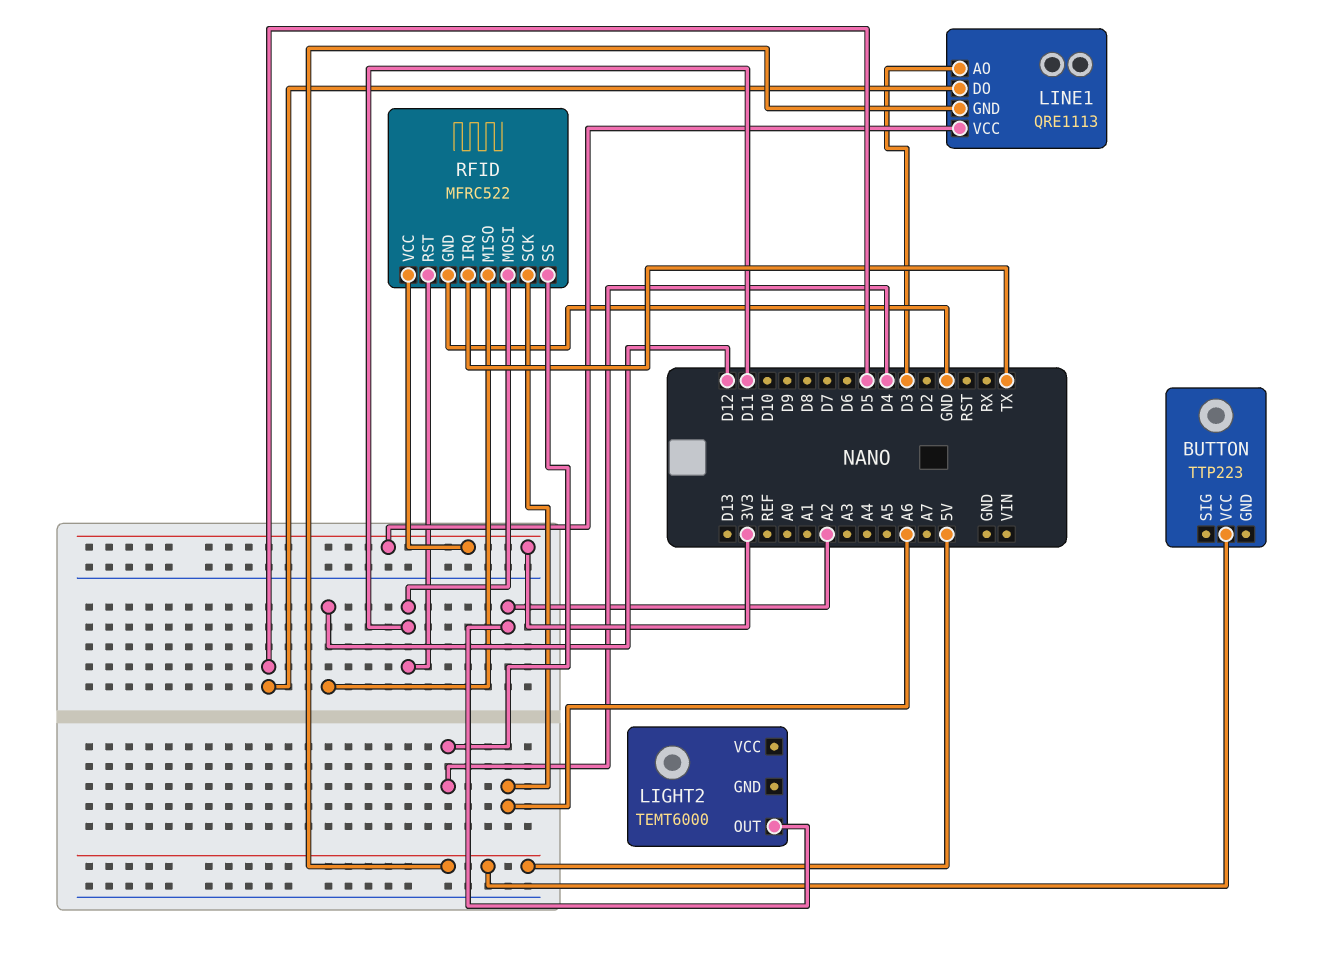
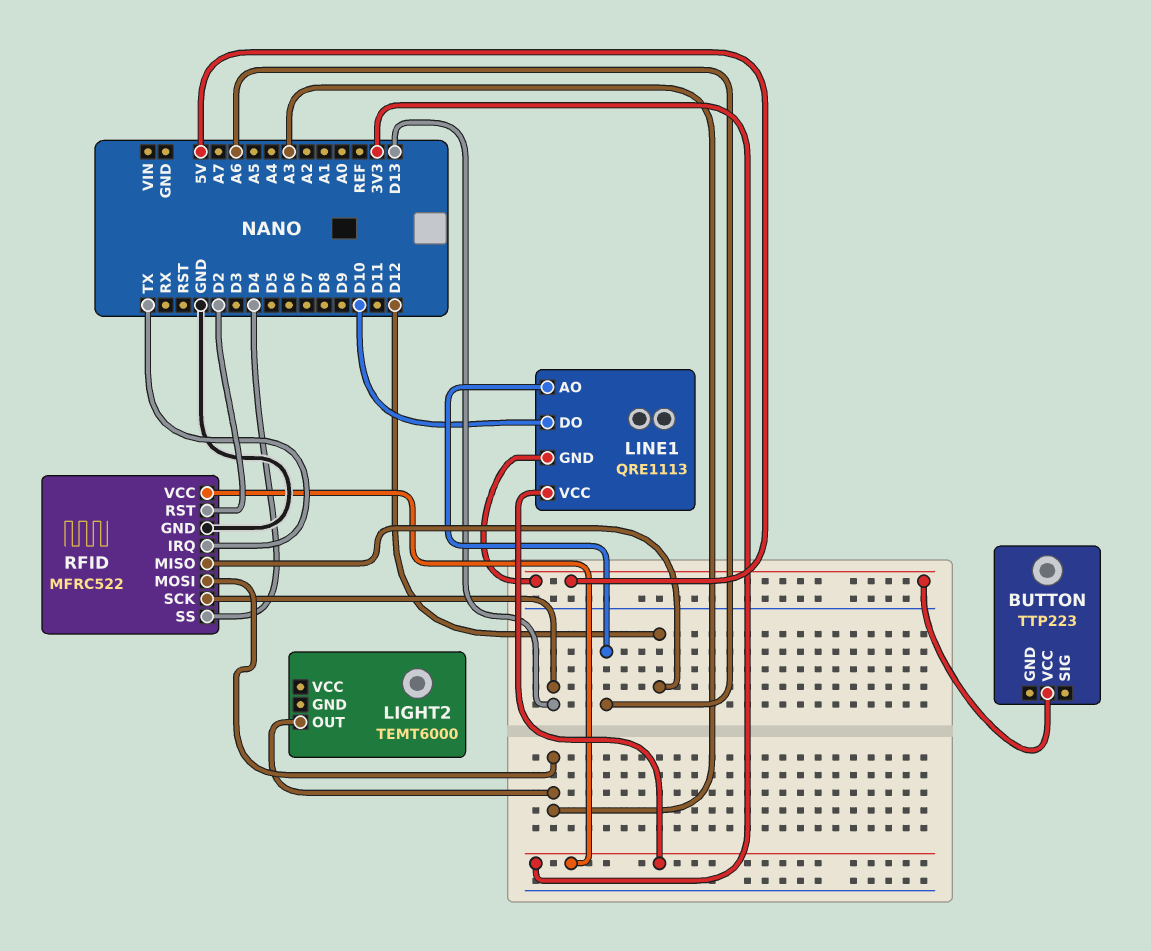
LIGHT2 pin OUT: A2 -> A3
LINE1 pin AO: D3 -> A6
LINE1 pin DO: D5 -> D10
RFID pin MOSI: D11 -> A3
RFID pin RST: D11 -> D2
RFID pin SCK: A6 -> D13

